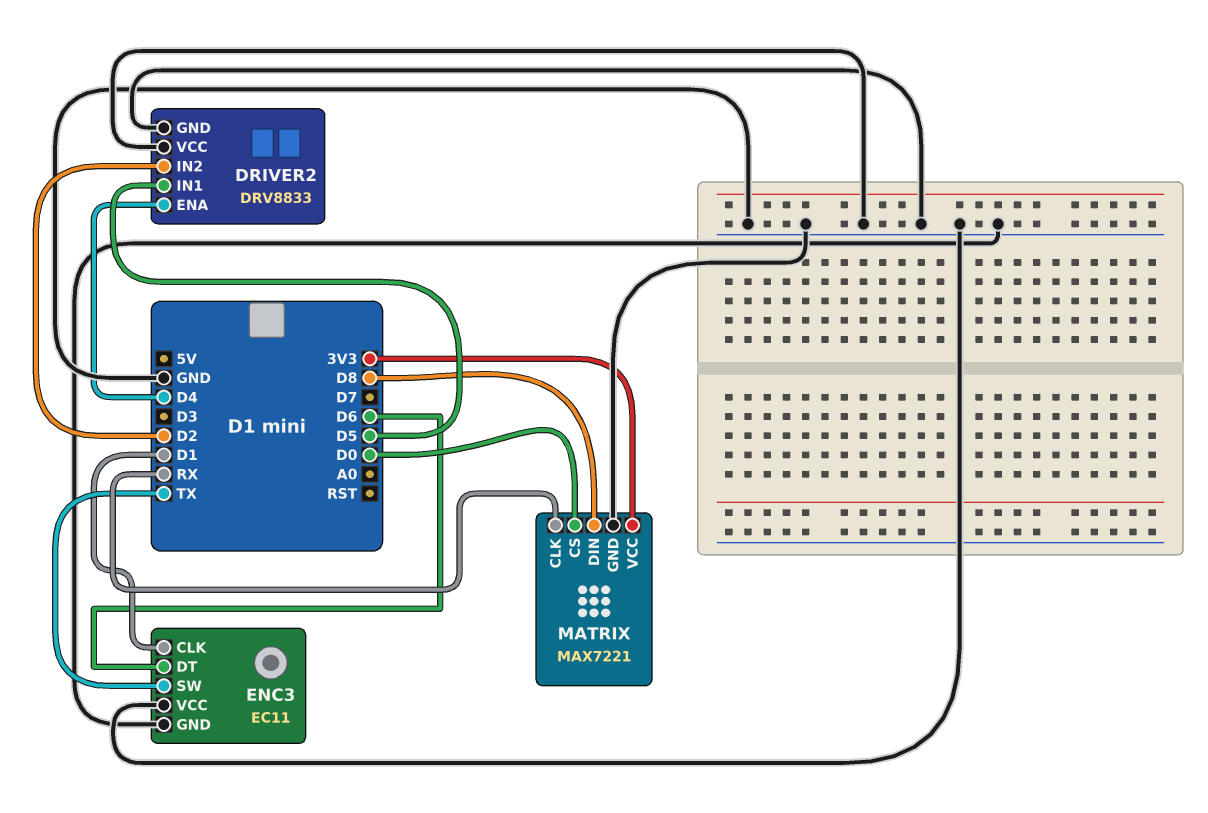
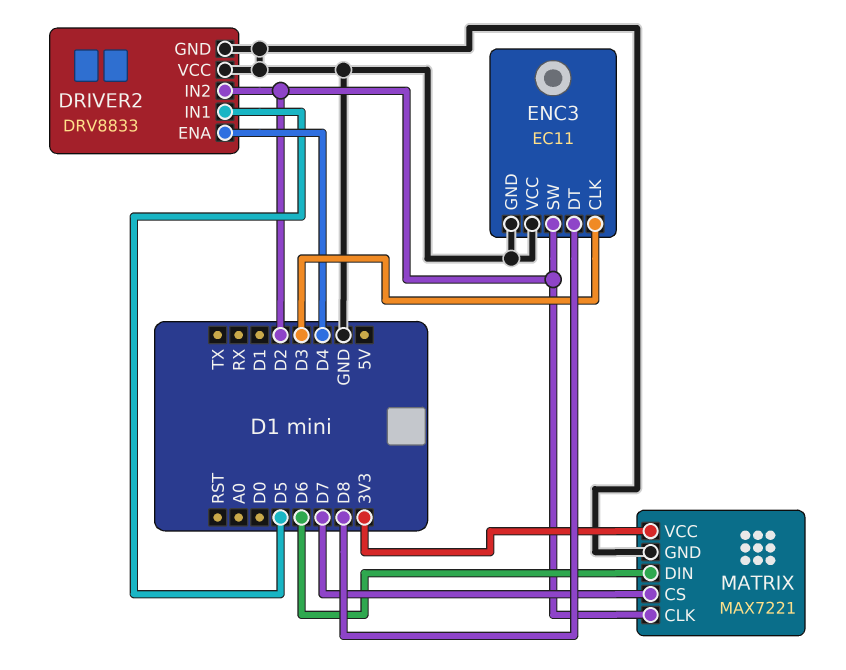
ENC3 pin CLK: D1 -> D3
ENC3 pin DT: D6 -> D8
ENC3 pin SW: TX -> D2
MATRIX pin CLK: RX -> D2
MATRIX pin CS: D0 -> D7
MATRIX pin DIN: D8 -> D6

